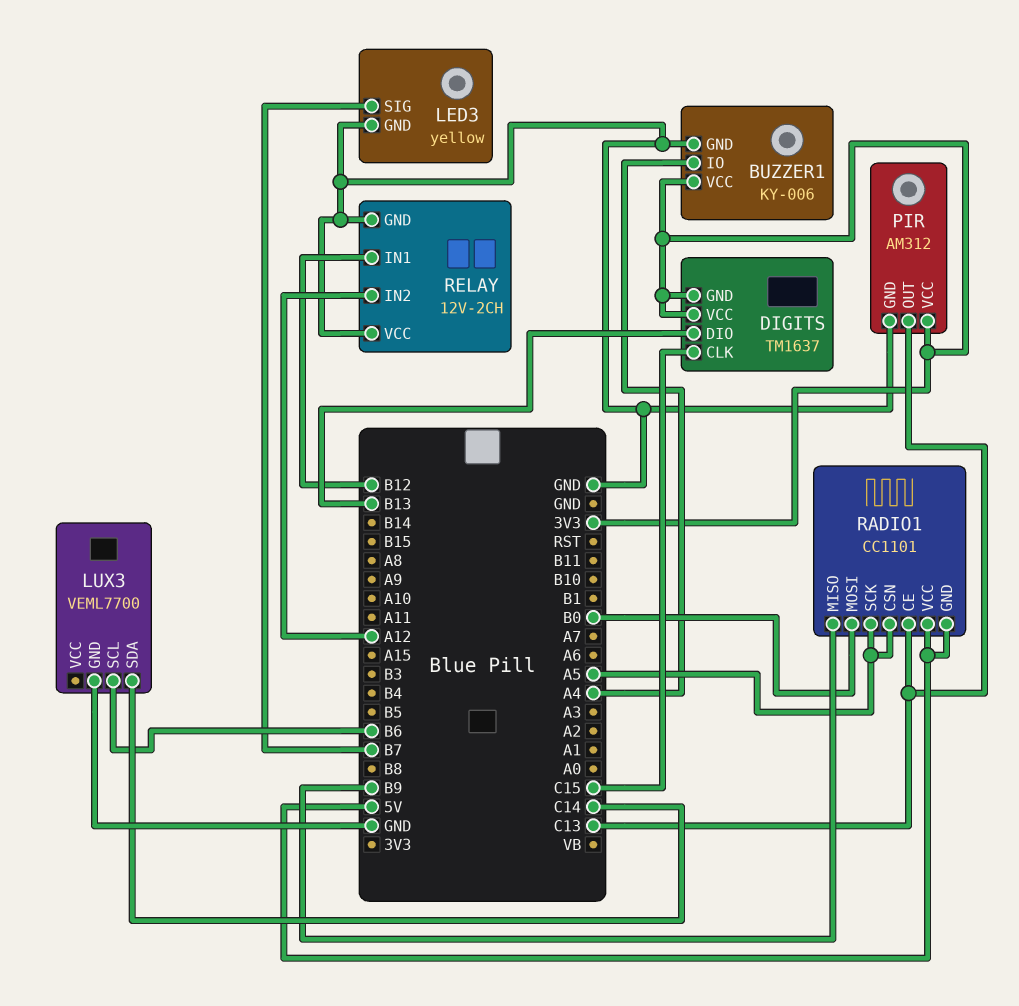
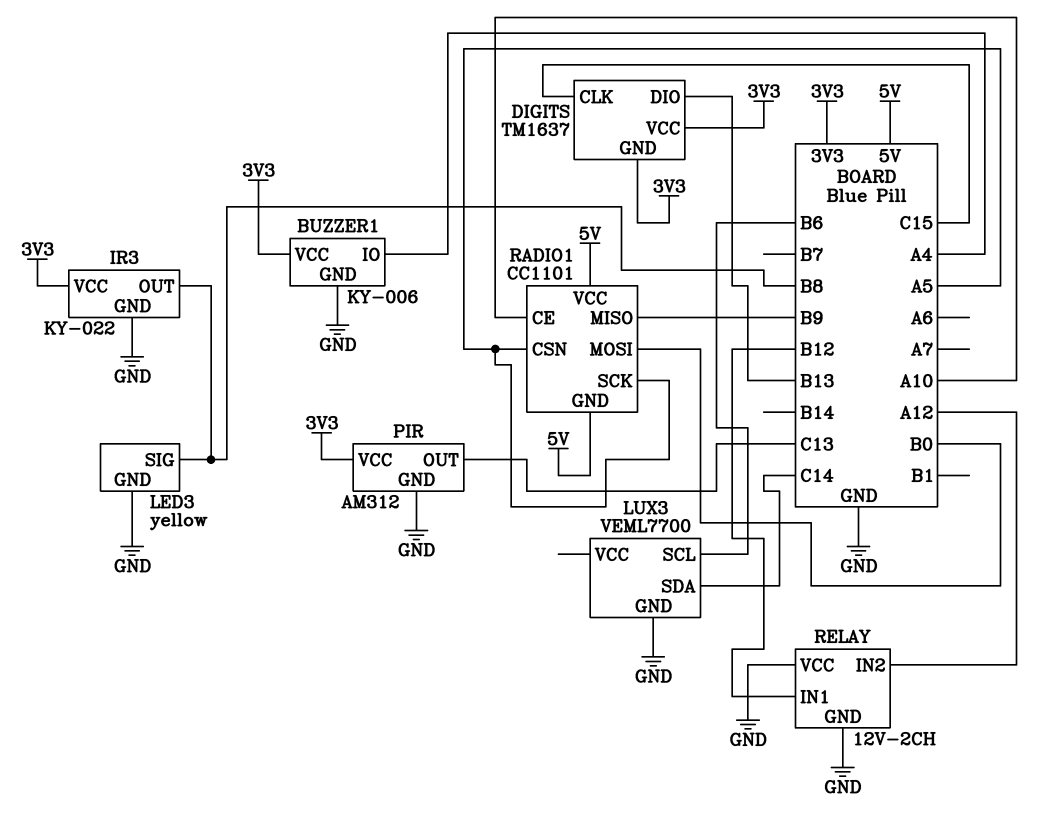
IR3: none -> KY-022
IR3 pin GND: none -> GND
IR3 pin OUT: none -> B8
IR3 pin VCC: none -> 3V3
LED3 pin SIG: B7 -> B8
RADIO1 pin CE: C13 -> A10

